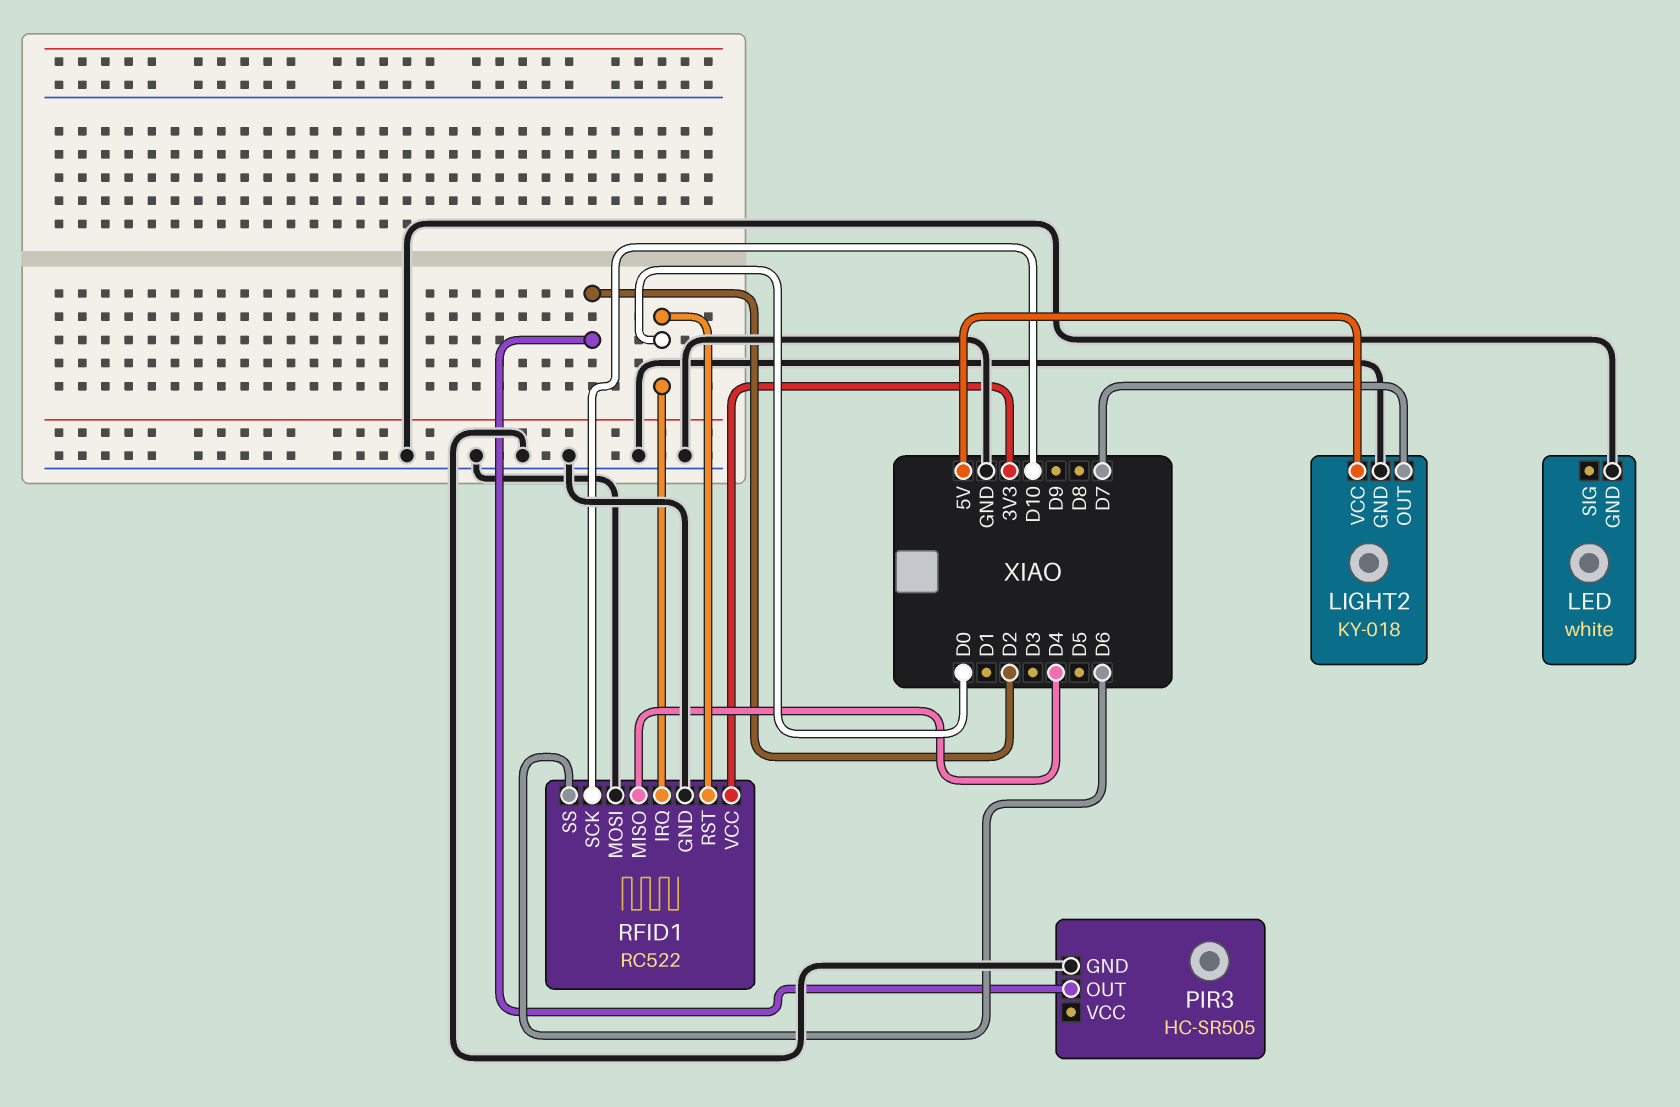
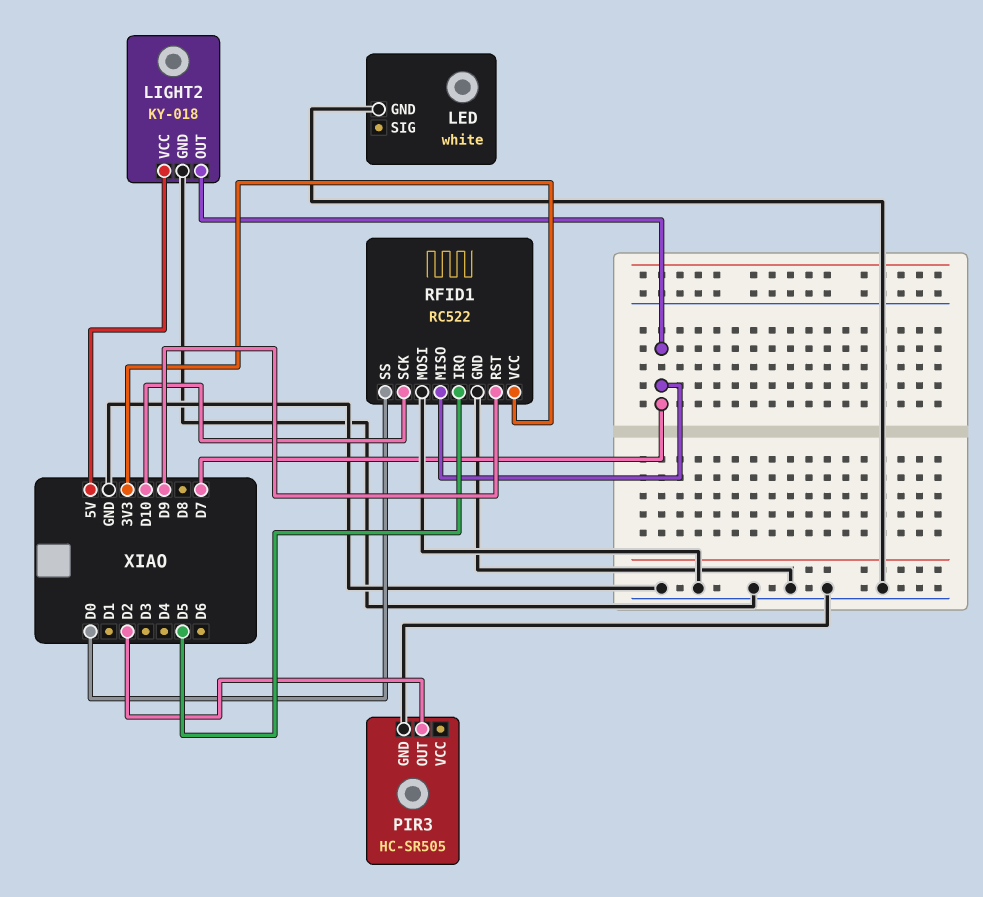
RFID1 pin IRQ: D0 -> D5
RFID1 pin MISO: D4 -> D7
RFID1 pin RST: D0 -> D9
RFID1 pin SS: D6 -> D0

